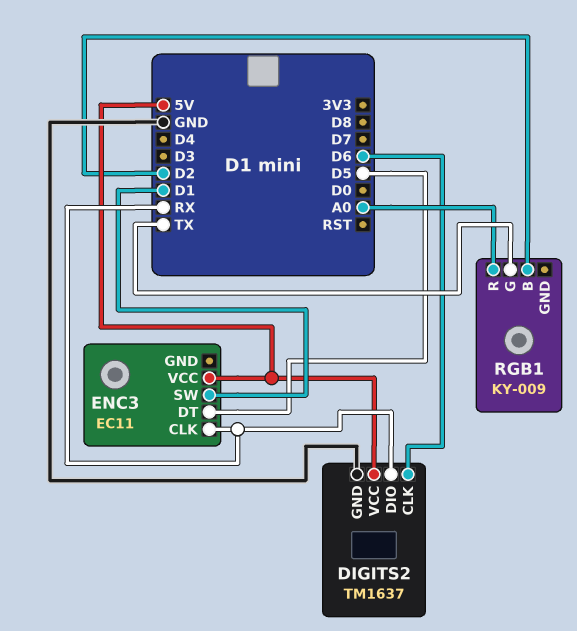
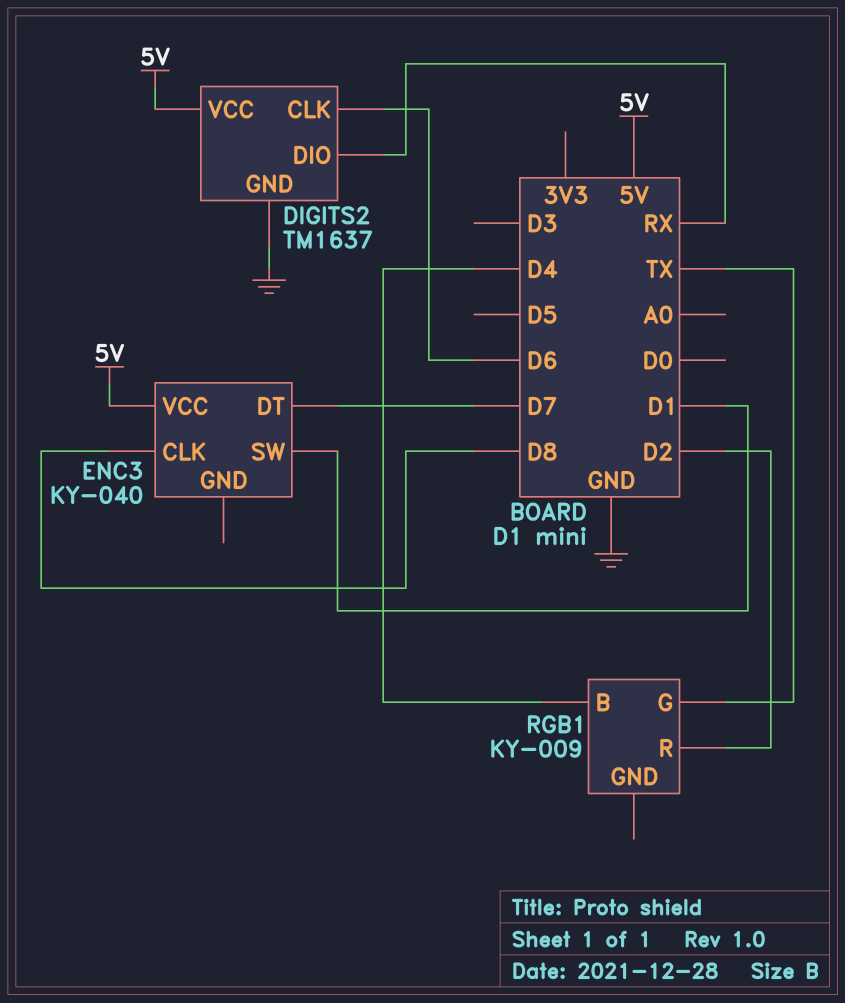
ENC3: EC11 -> KY-040
ENC3 pin CLK: RX -> D8
ENC3 pin DT: D5 -> D7
RGB1 pin B: D2 -> D4
RGB1 pin R: A0 -> D2

